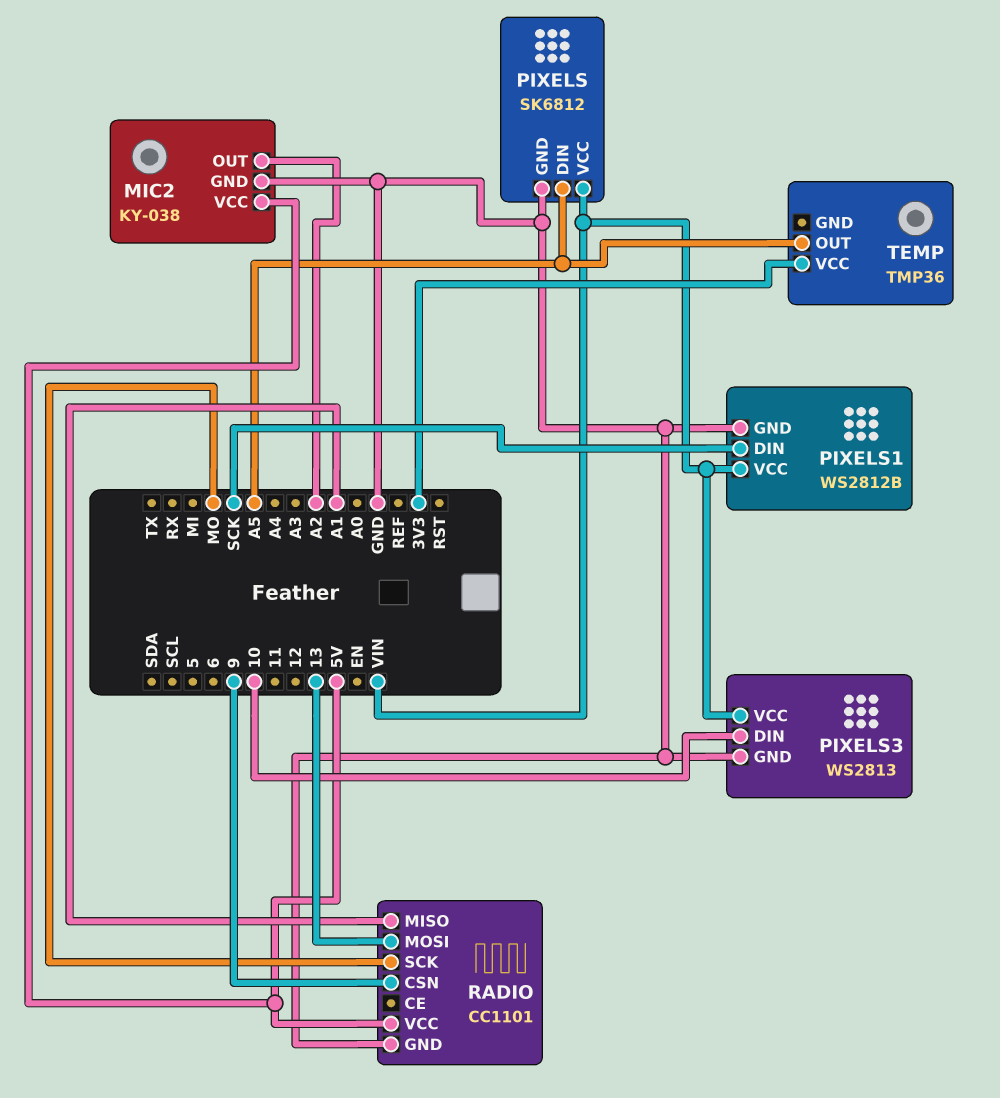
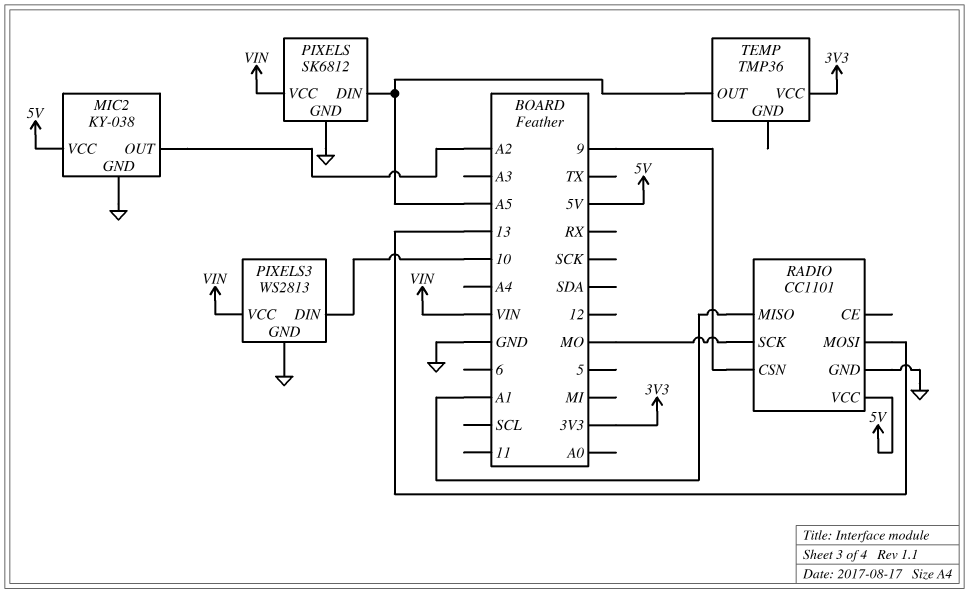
PIXELS1: WS2812B -> none
PIXELS1 pin DIN: SCK -> none
PIXELS1 pin GND: GND -> none
PIXELS1 pin VCC: VIN -> none

